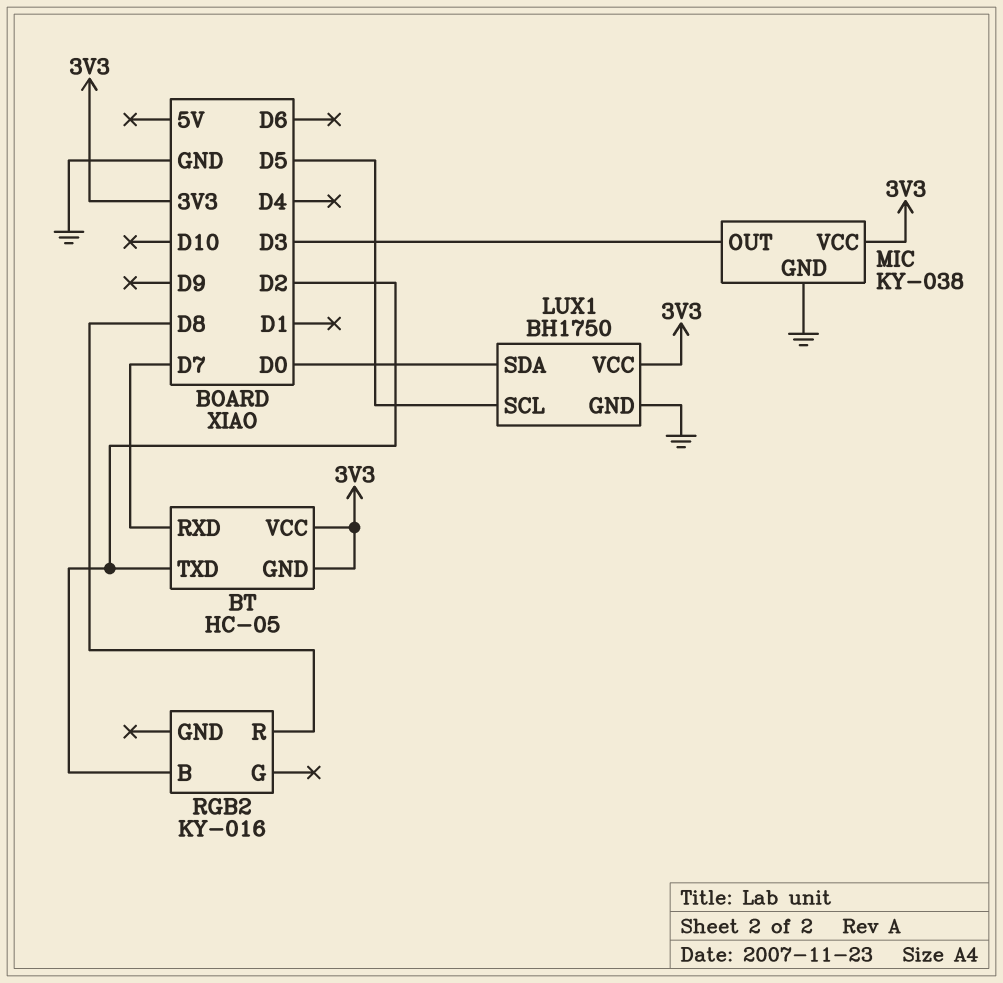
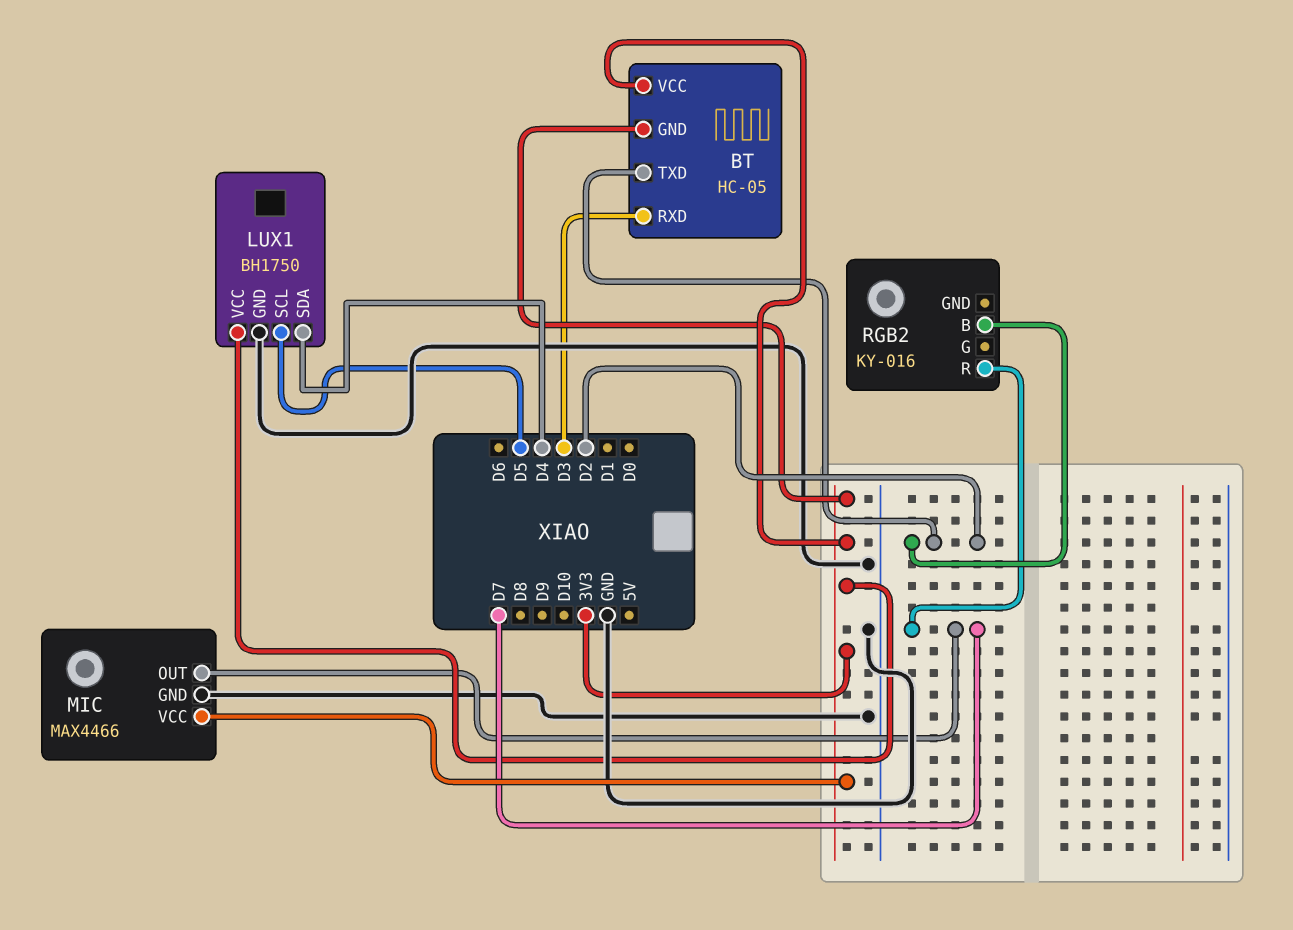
BT pin RXD: D7 -> D3
LUX1 pin SDA: D0 -> D4
MIC: KY-038 -> MAX4466
MIC pin OUT: D3 -> D7
RGB2 pin R: D8 -> D7

